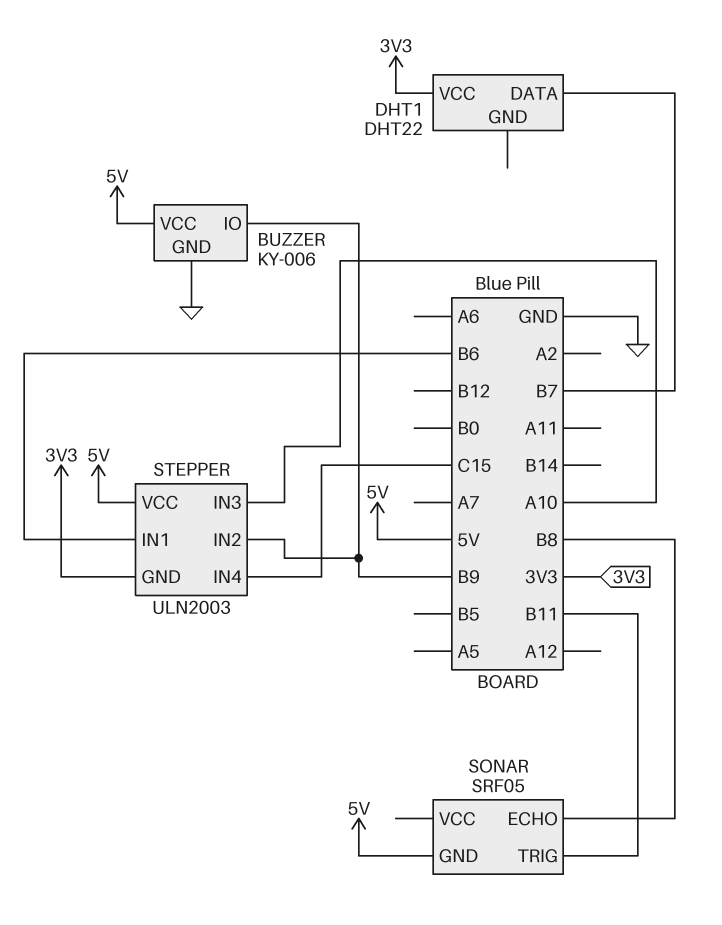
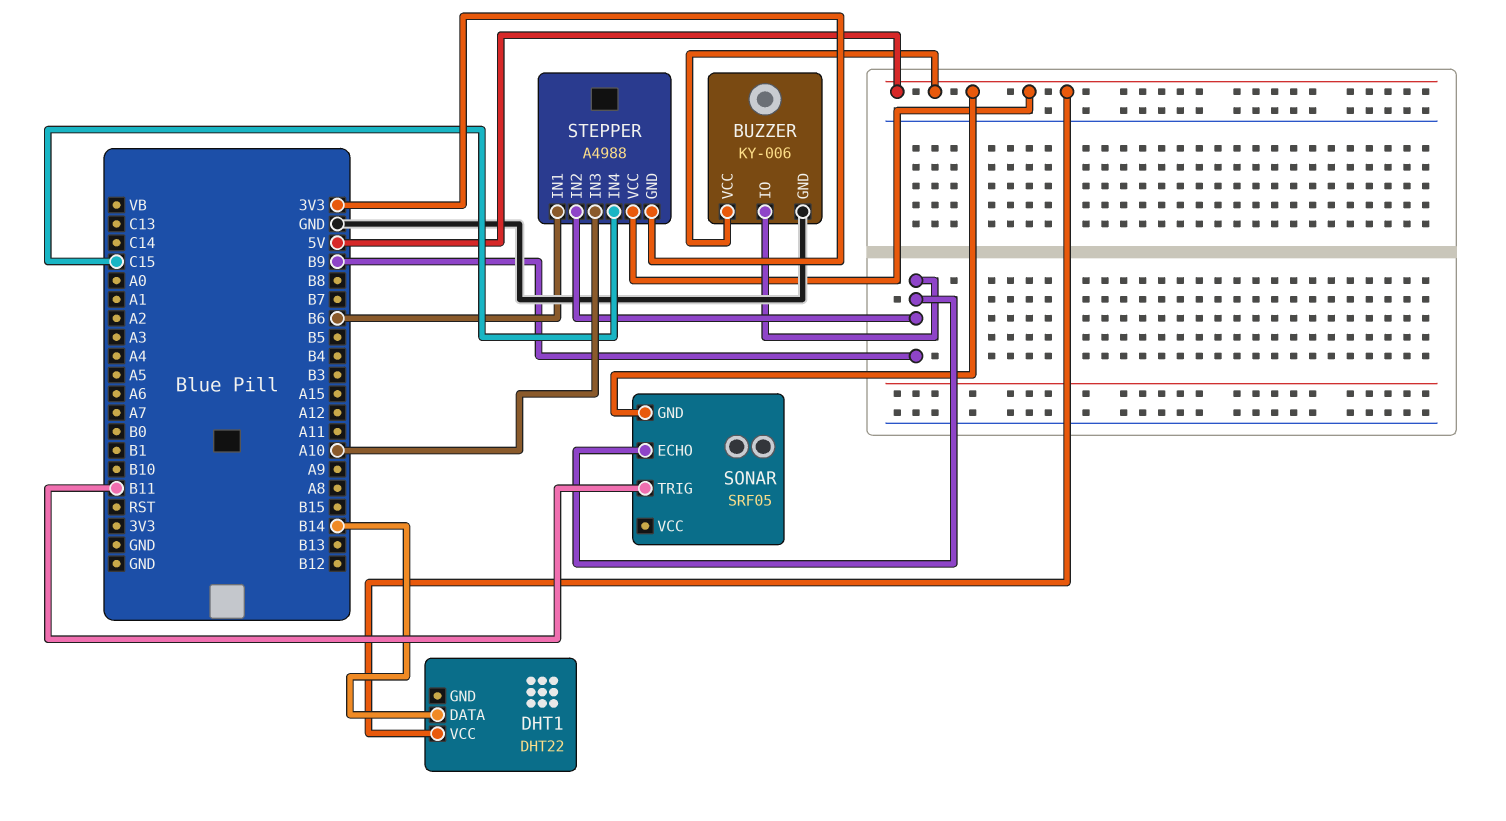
DHT1 pin DATA: B7 -> B14
DHT1 pin VCC: 3V3 -> 5V
SONAR pin ECHO: B8 -> B9
STEPPER: ULN2003 -> A4988

